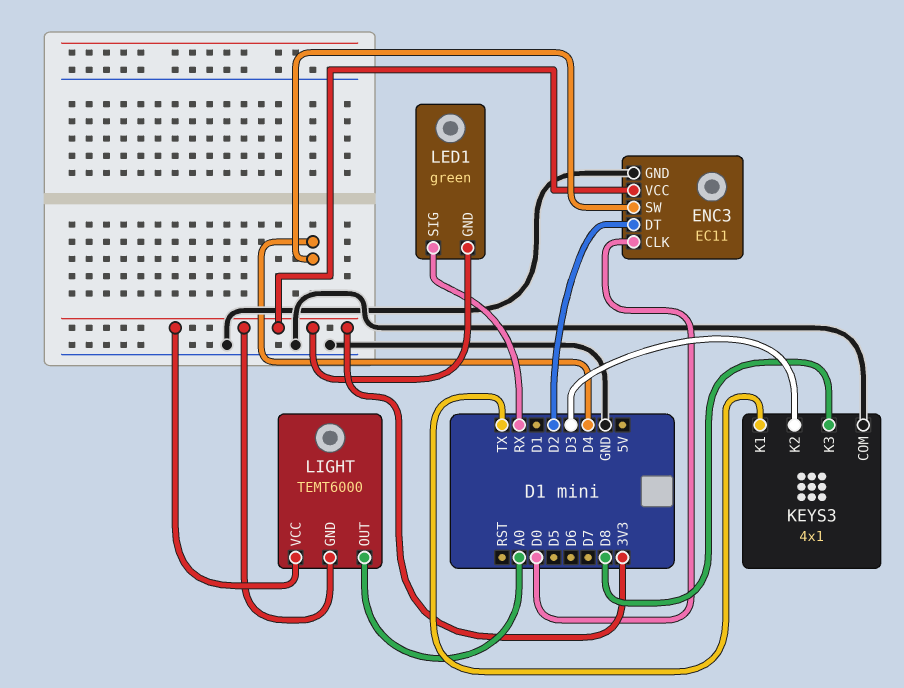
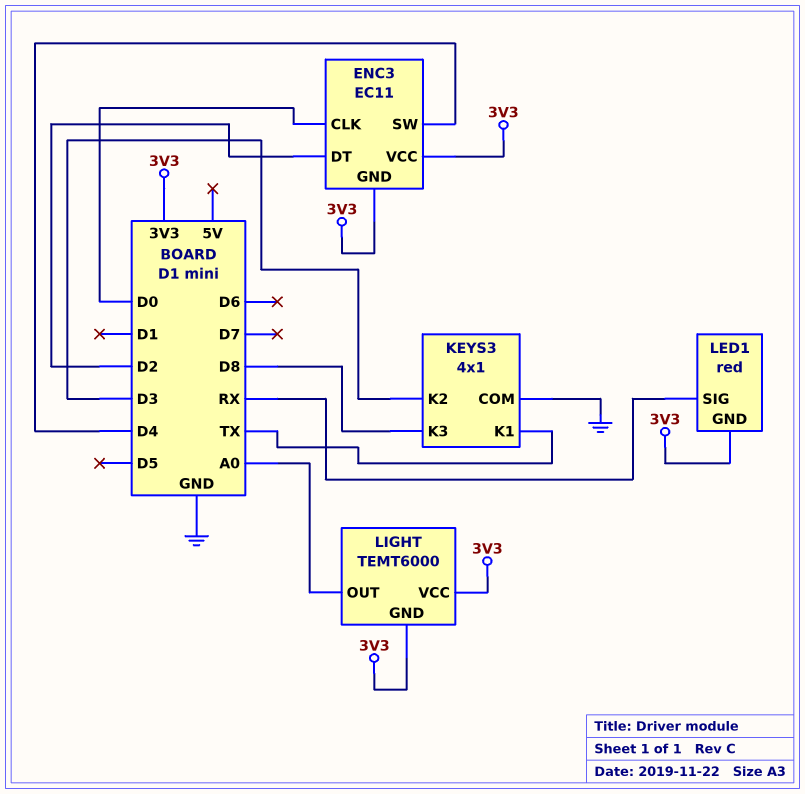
ENC3 pin GND: GND -> 3V3
LED1: green -> red

